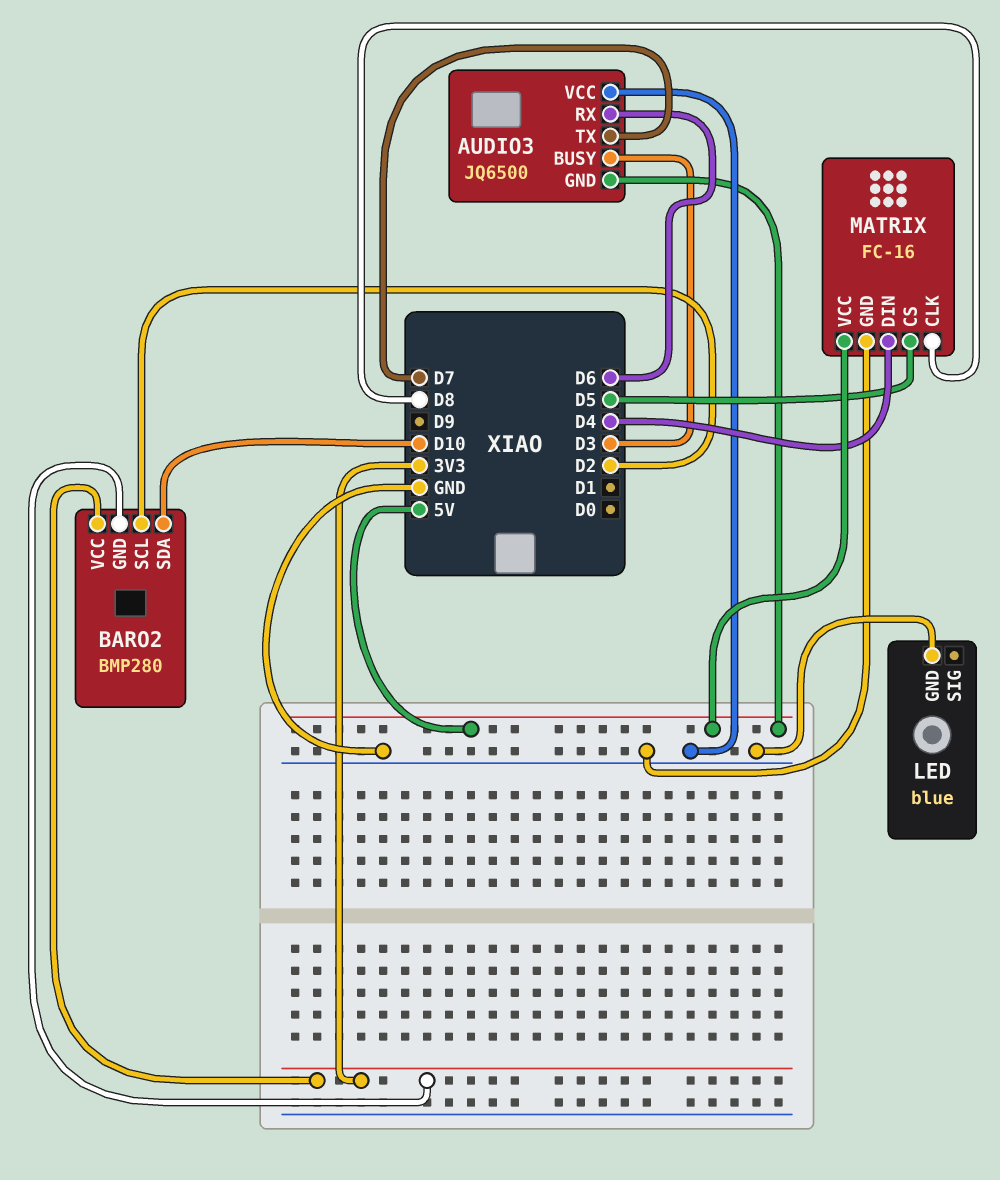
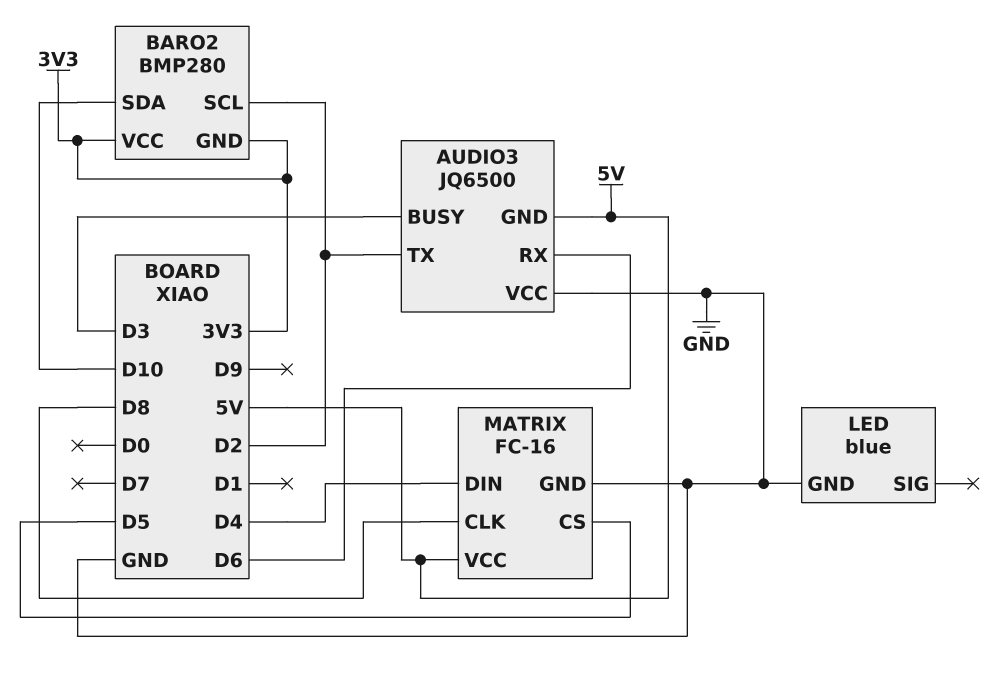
AUDIO3 pin TX: D7 -> D2

